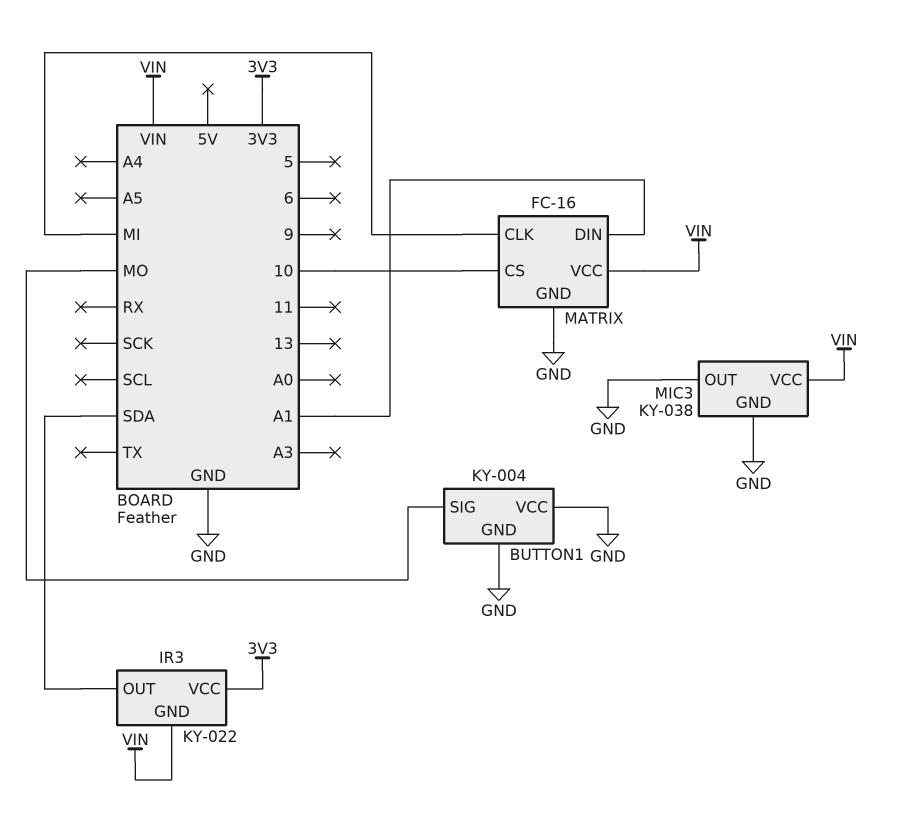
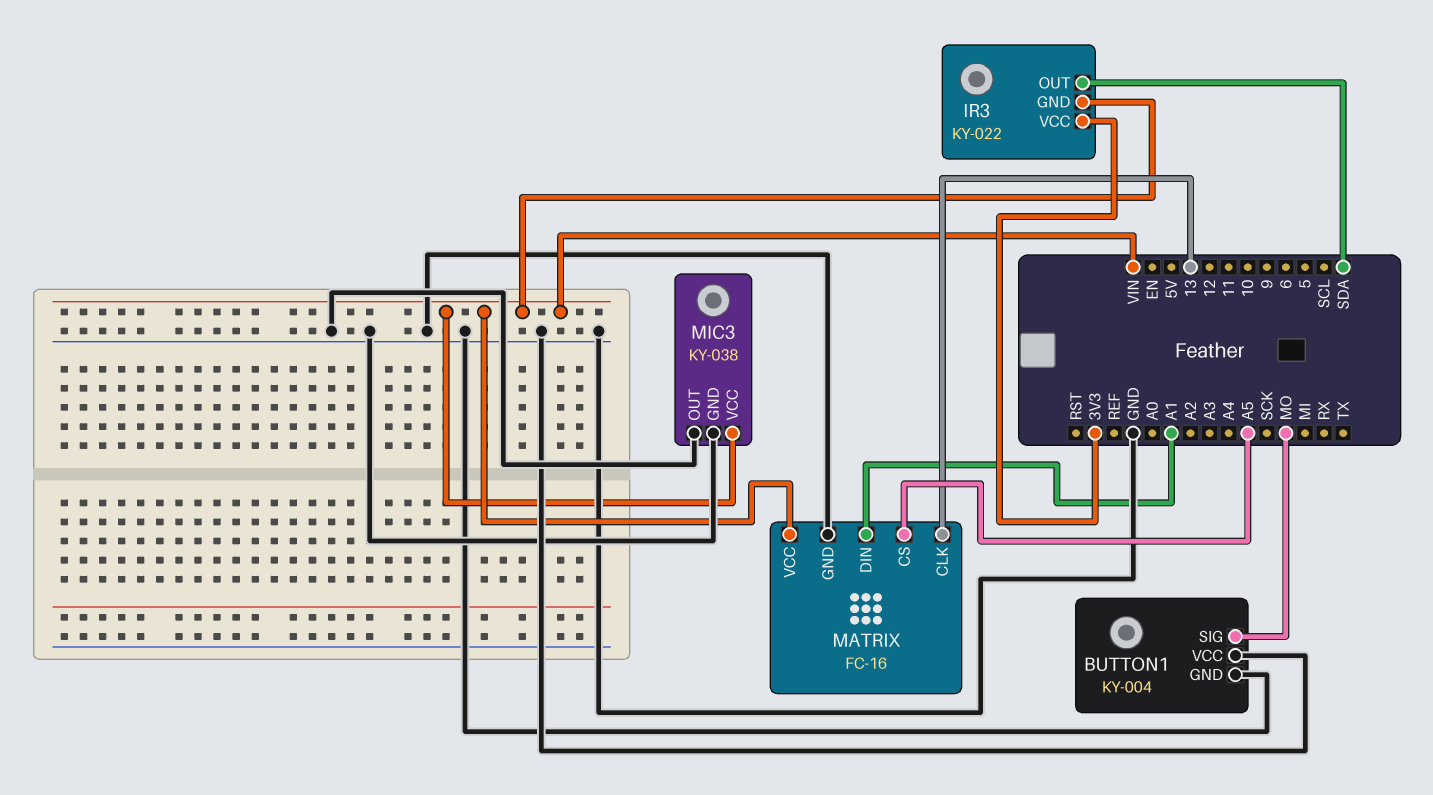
MATRIX pin CLK: MI -> 13
MATRIX pin CS: 10 -> A5

